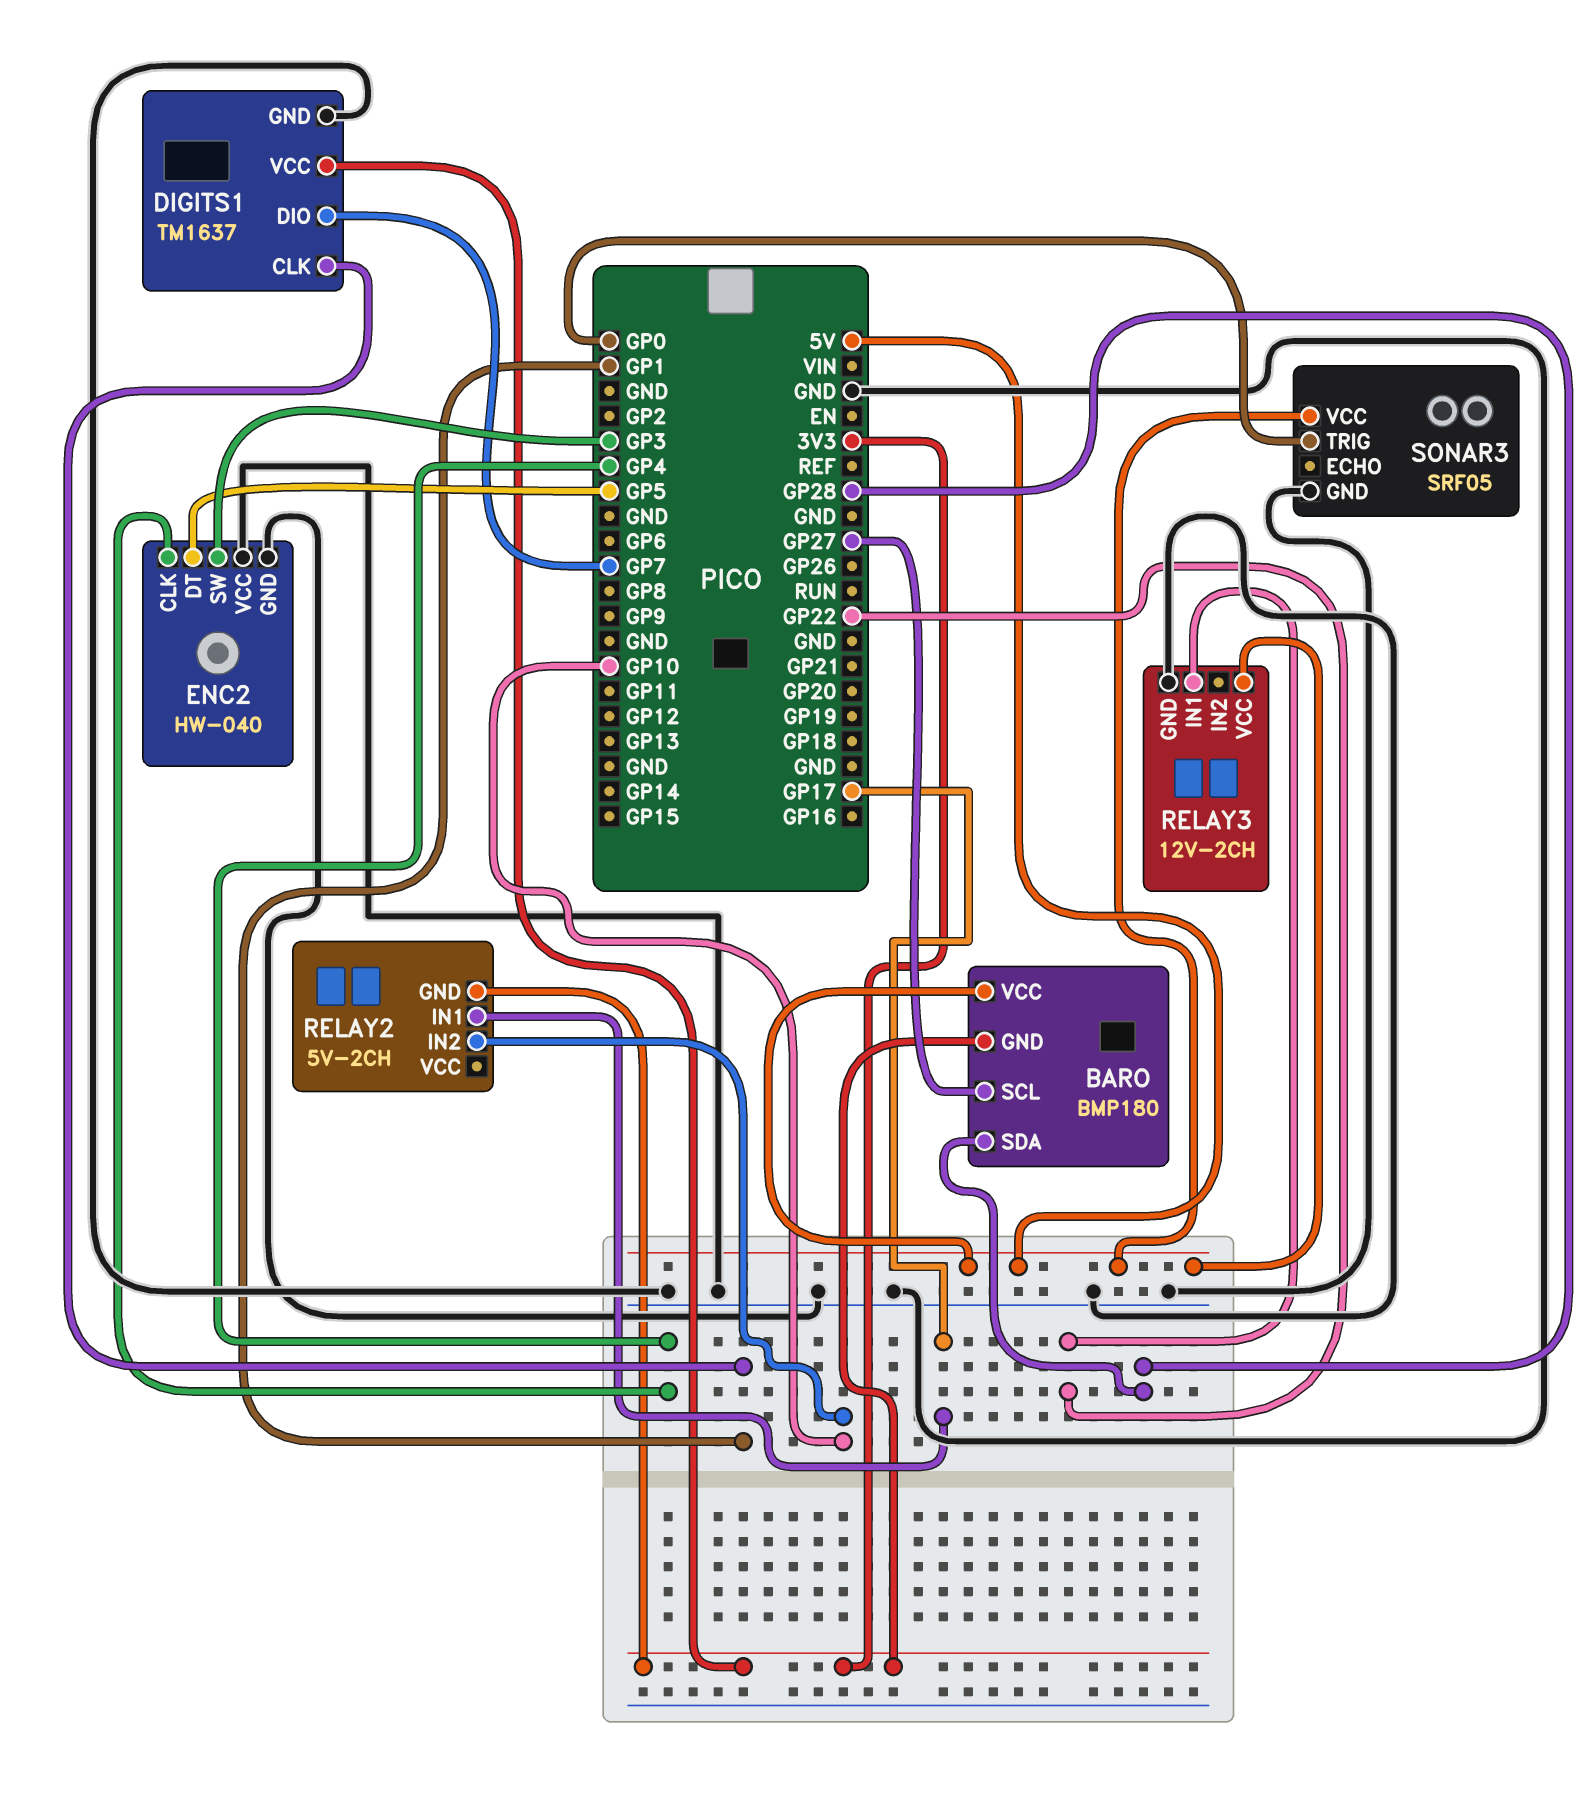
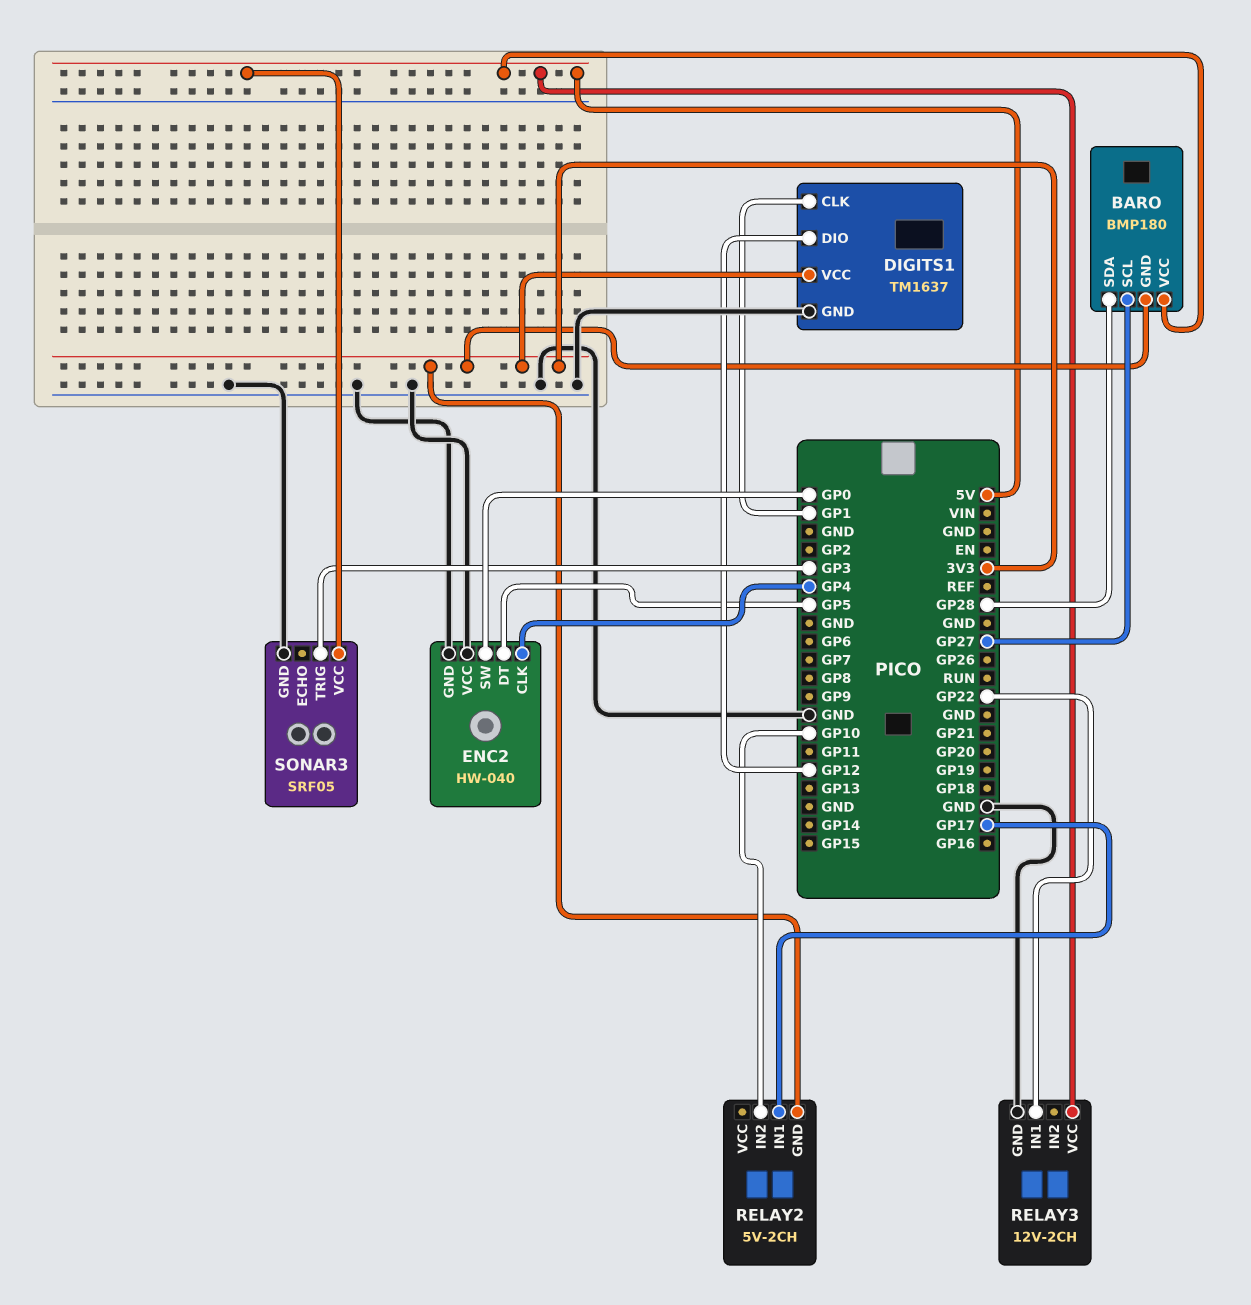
DIGITS1 pin DIO: GP7 -> GP12
ENC2 pin SW: GP3 -> GP0
SONAR3 pin TRIG: GP0 -> GP3

